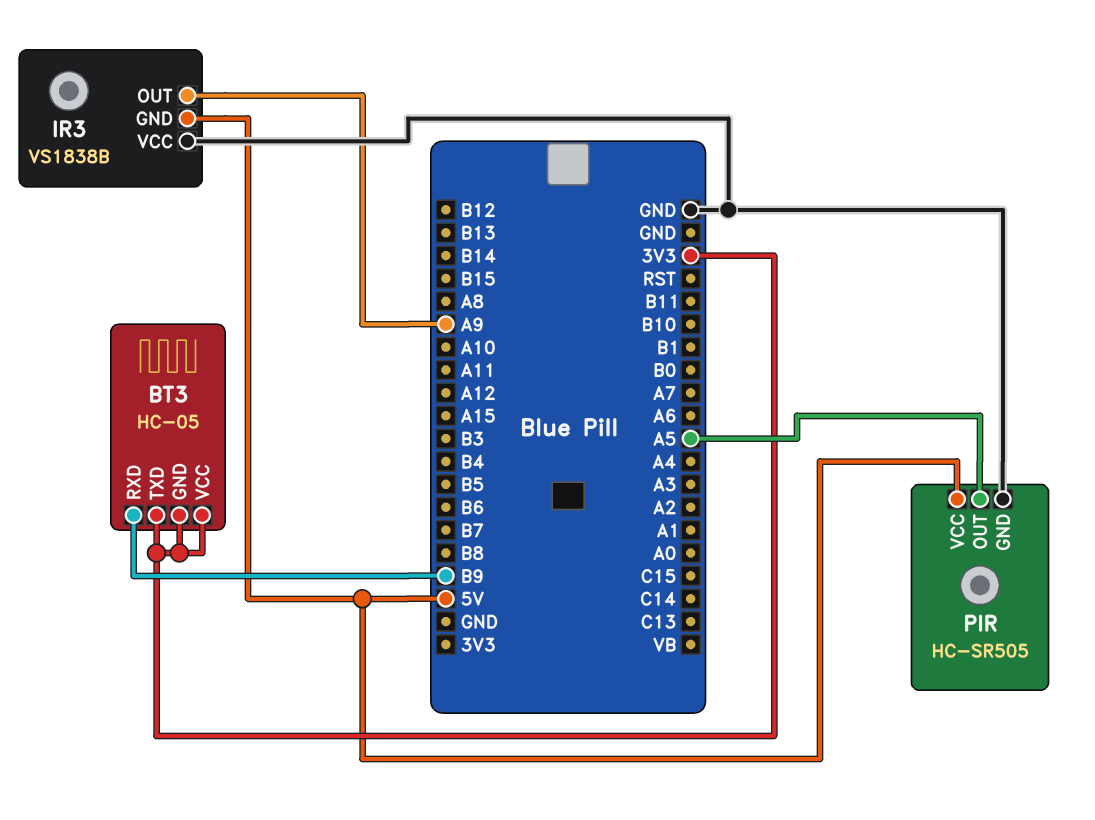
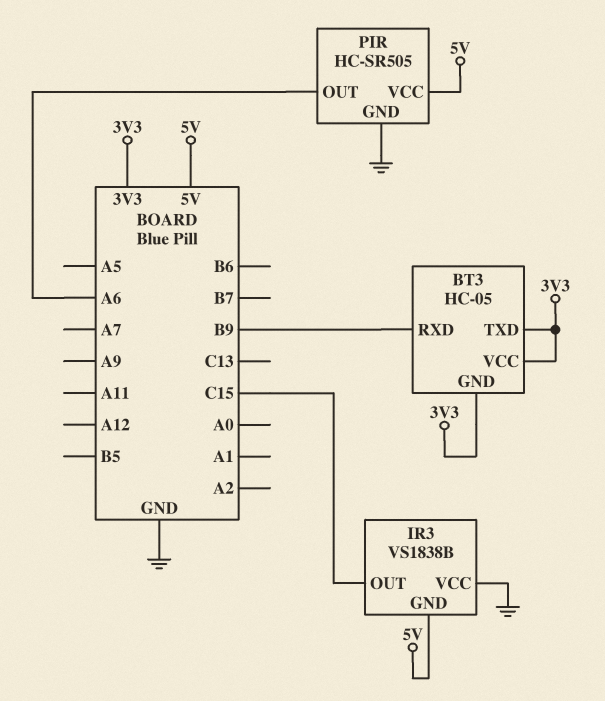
IR3 pin OUT: A9 -> C15
PIR pin OUT: A5 -> A6

